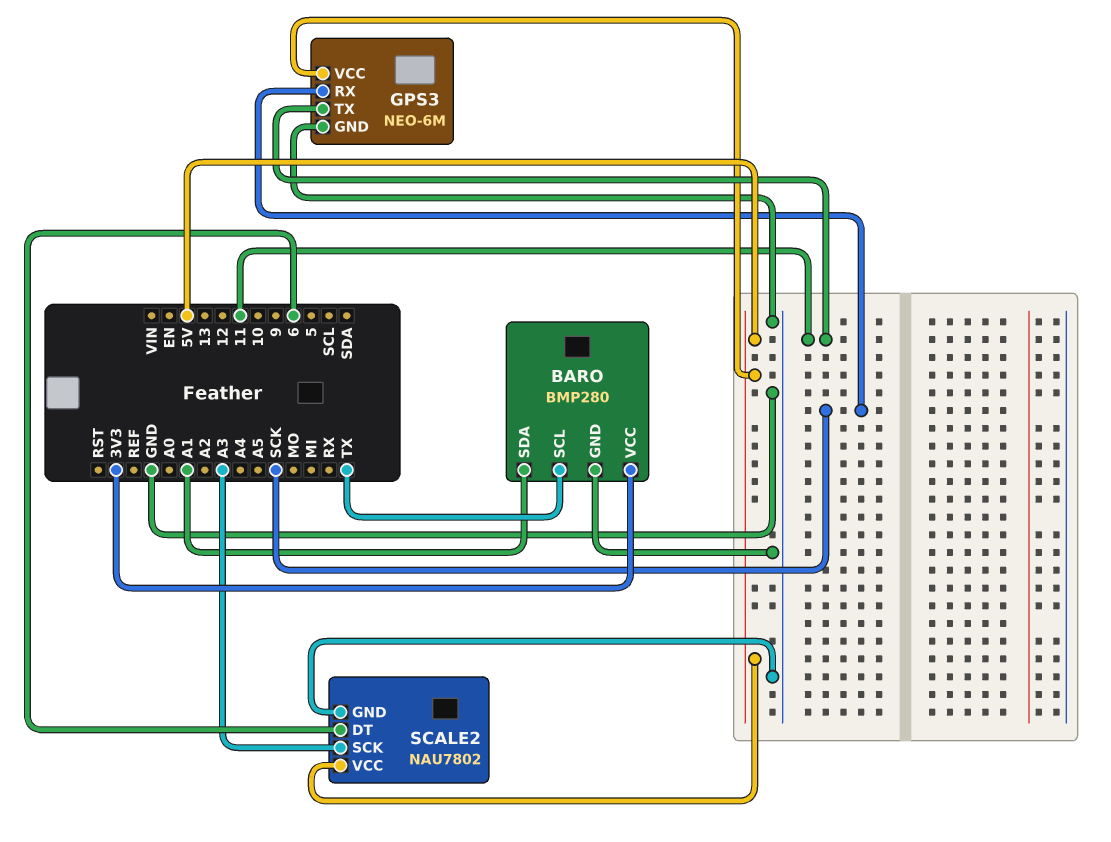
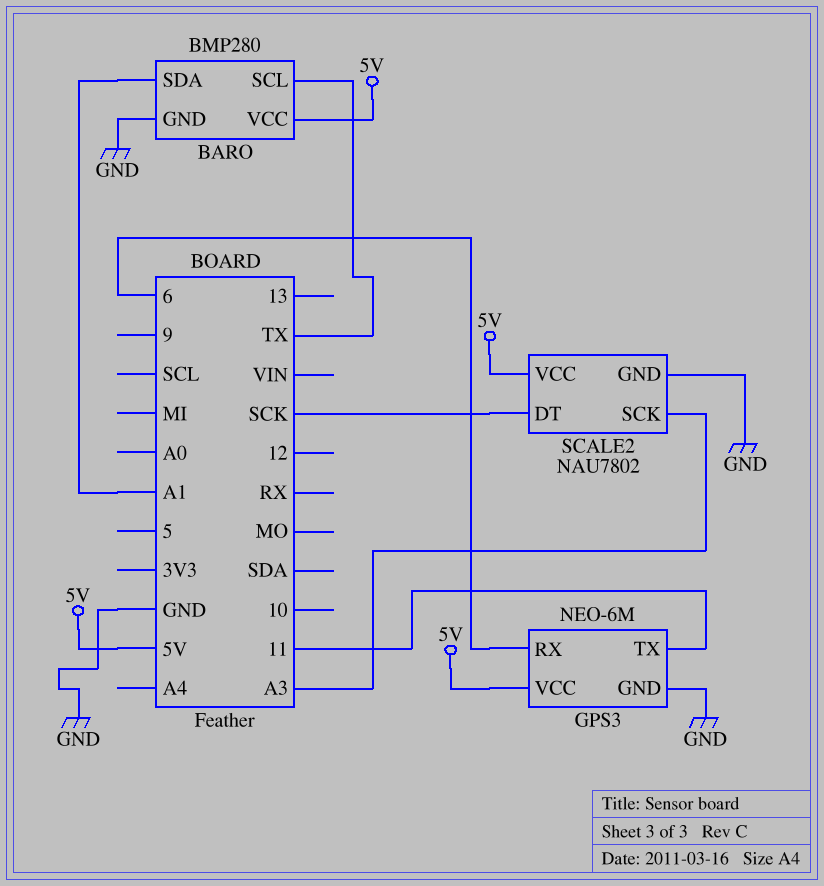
BARO pin VCC: 3V3 -> 5V
GPS3 pin RX: SCK -> 6
SCALE2 pin DT: 6 -> SCK

